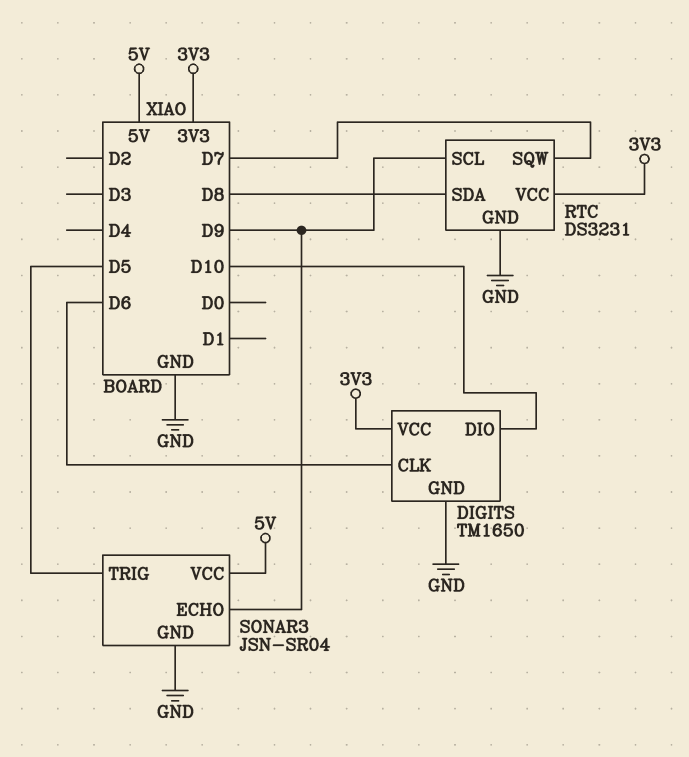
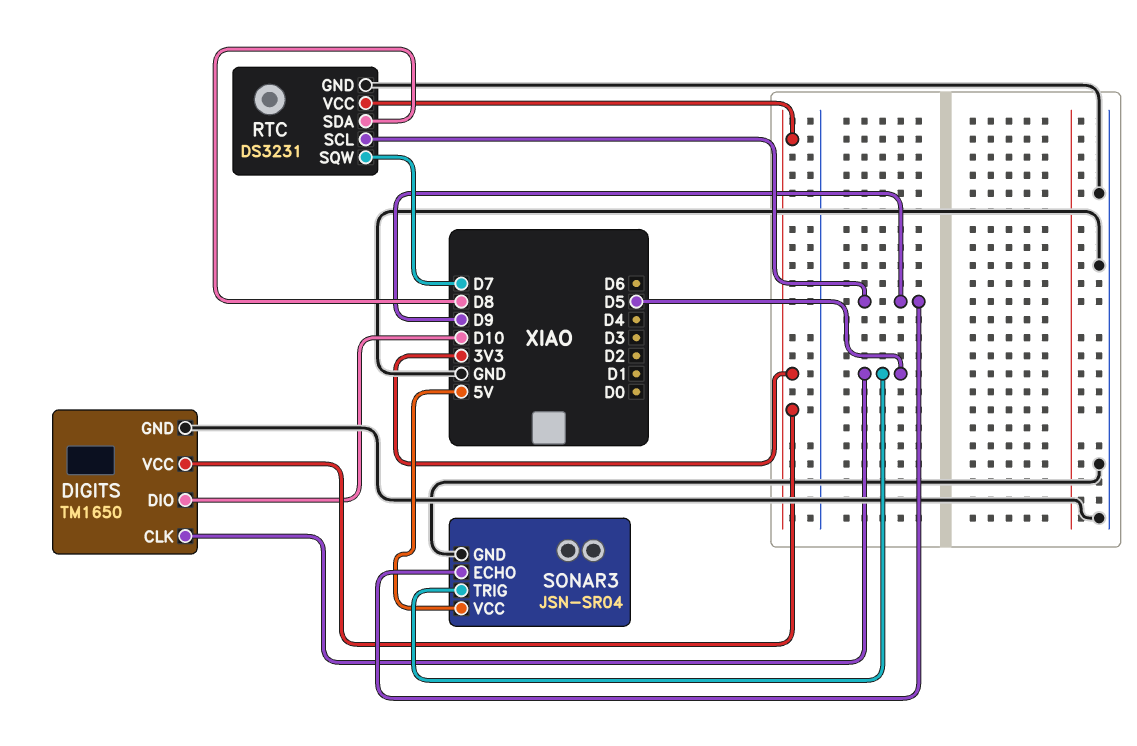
DIGITS pin CLK: D6 -> D5

